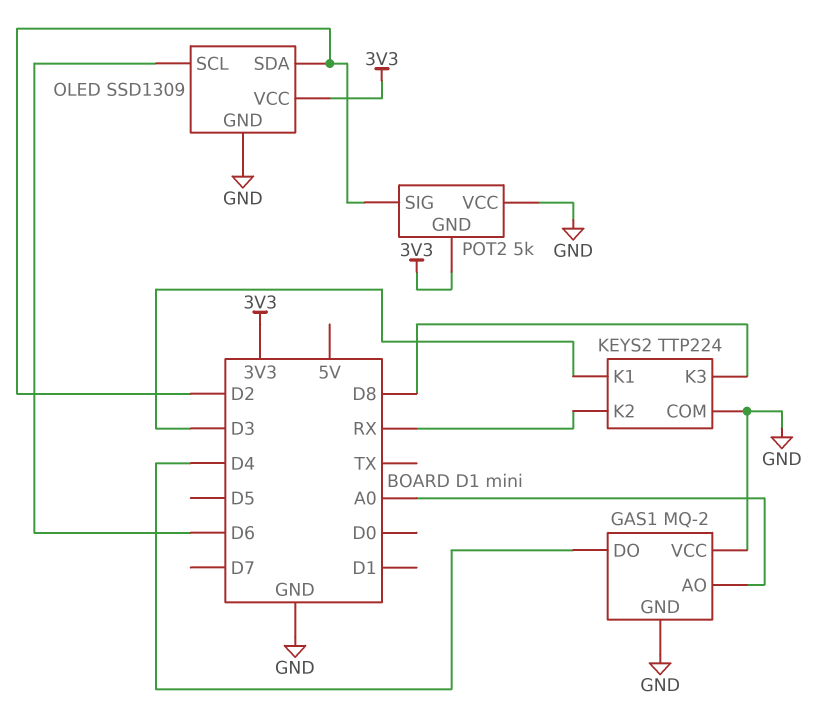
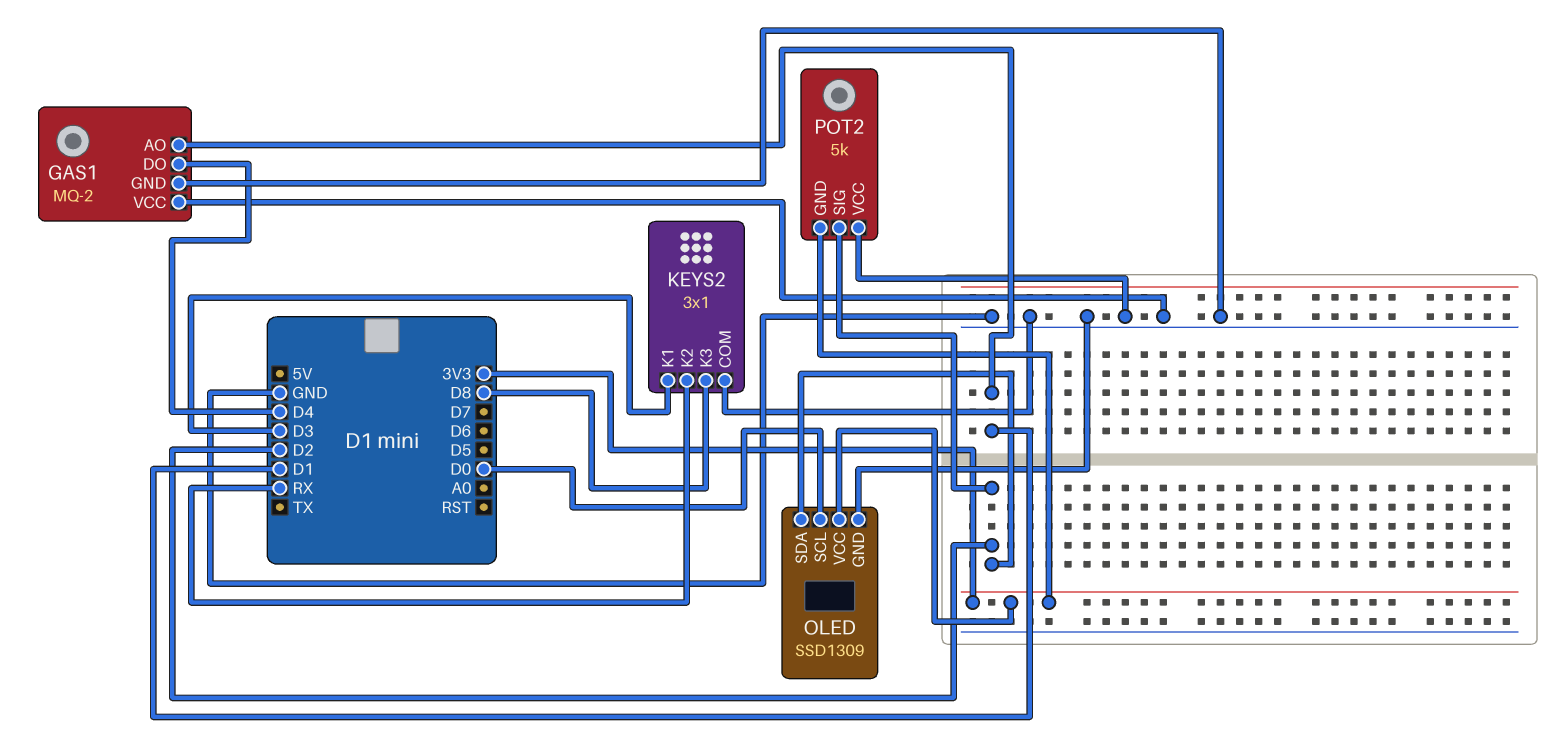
GAS1 pin AO: A0 -> D1
KEYS2: TTP224 -> 3x1
OLED pin SCL: D6 -> D0

